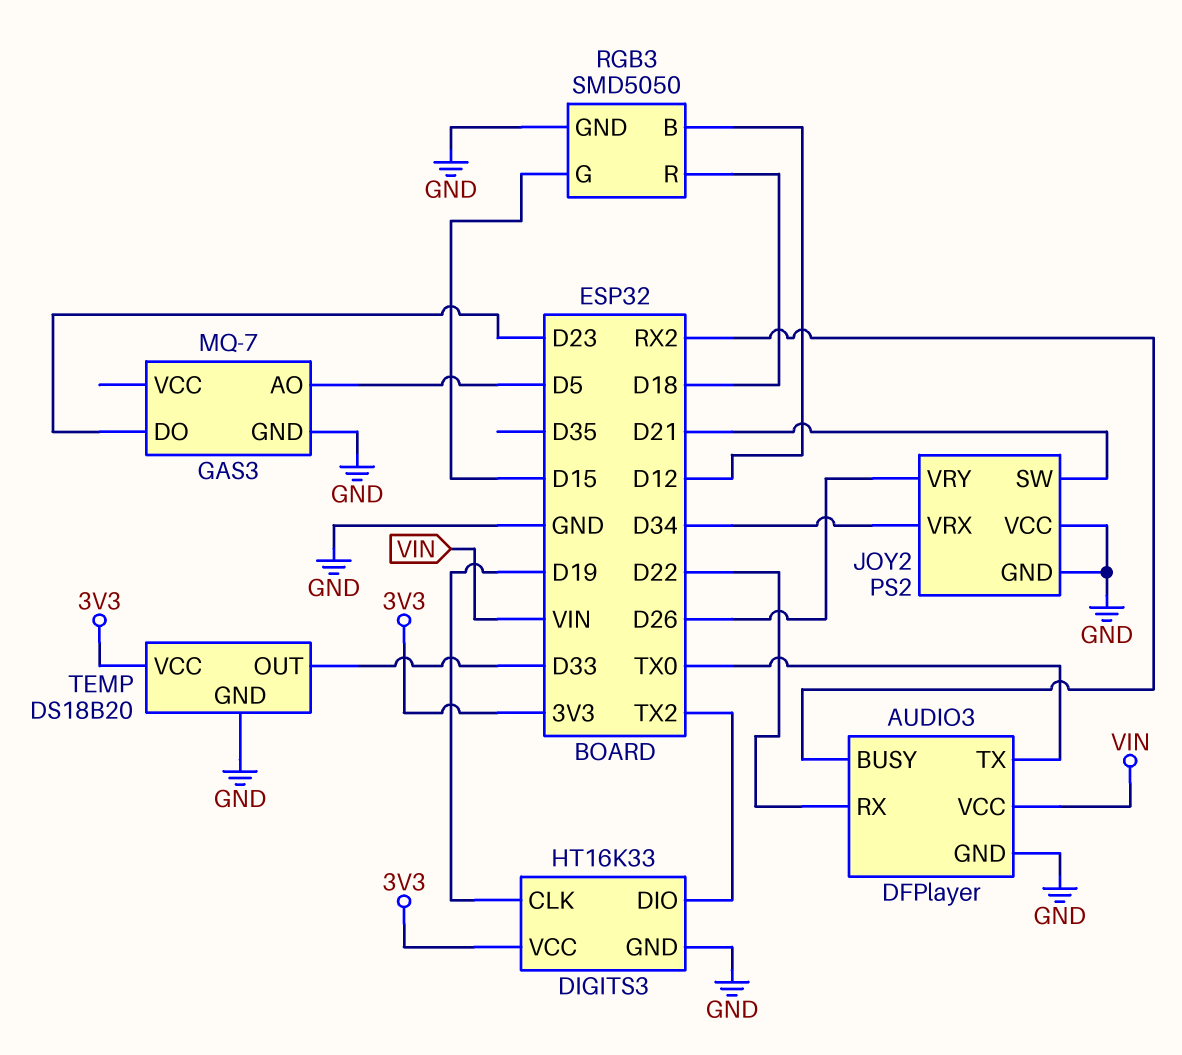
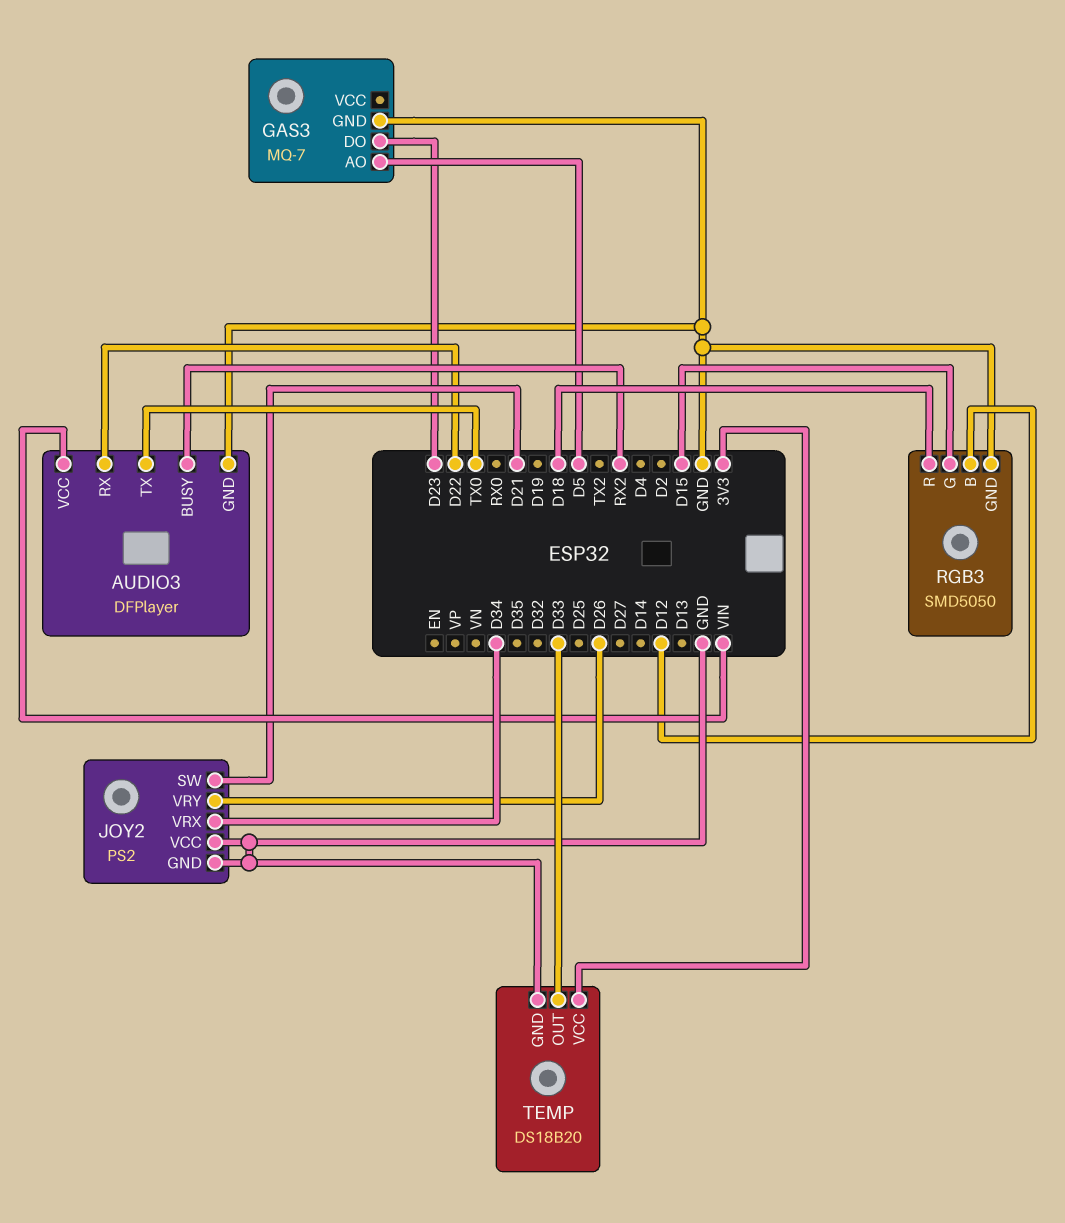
DIGITS3: HT16K33 -> none
DIGITS3 pin CLK: D19 -> none
DIGITS3 pin DIO: TX2 -> none
DIGITS3 pin GND: GND -> none
DIGITS3 pin VCC: 3V3 -> none

